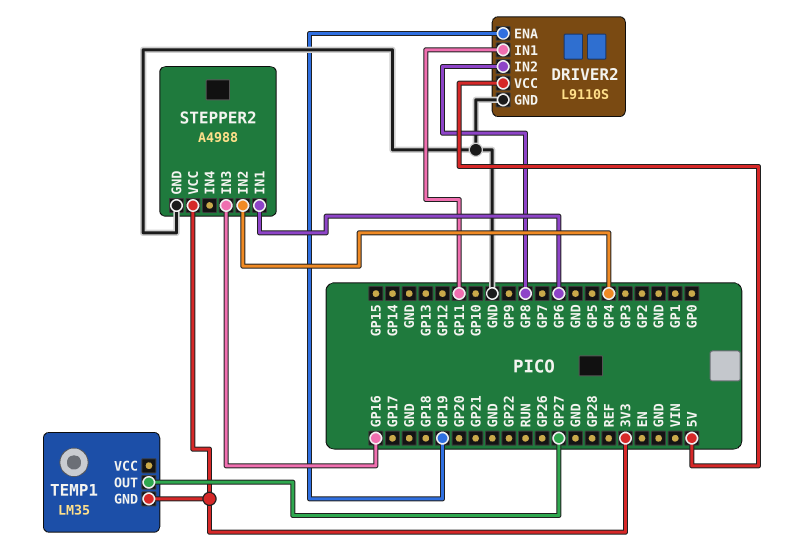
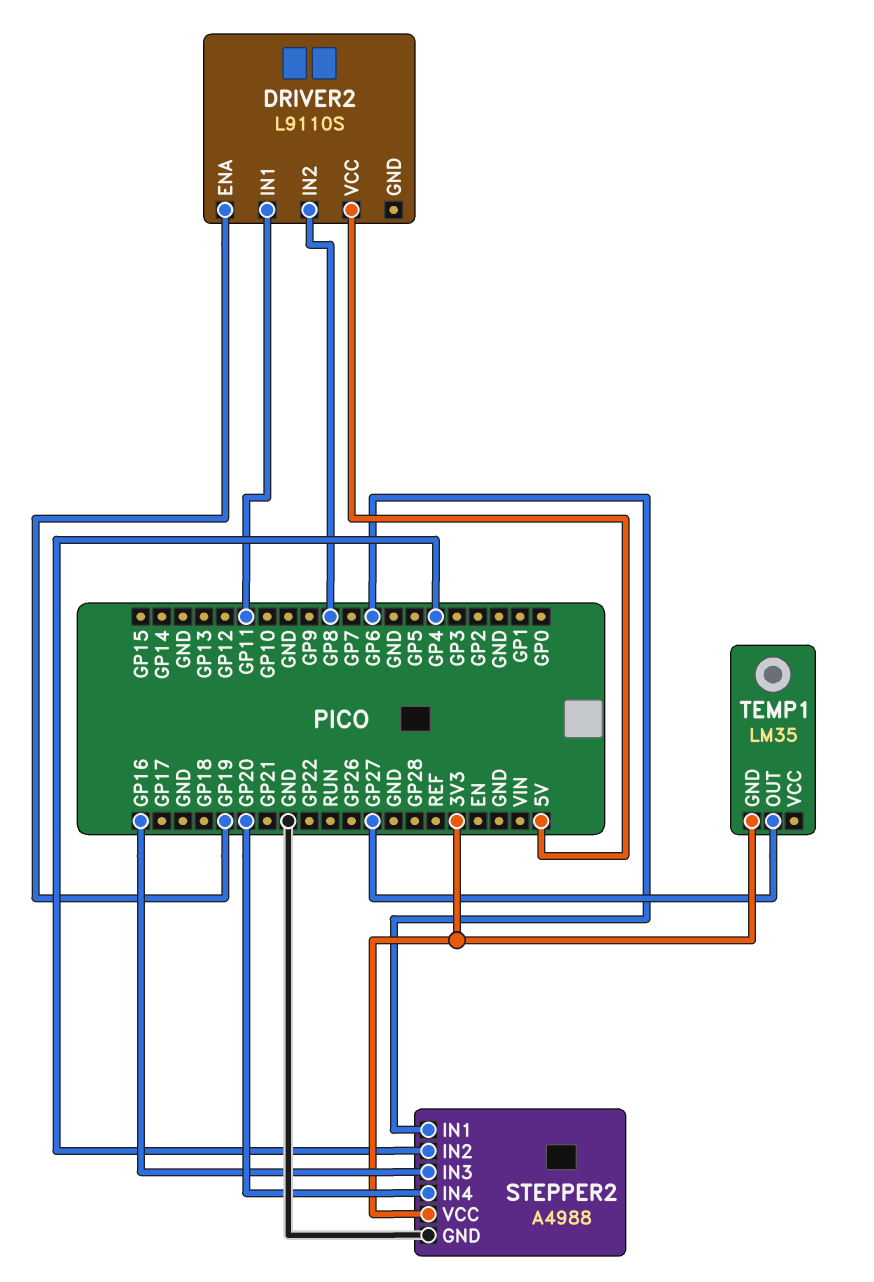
DRIVER2 pin GND: GND -> none
STEPPER2 pin IN4: none -> GP20

